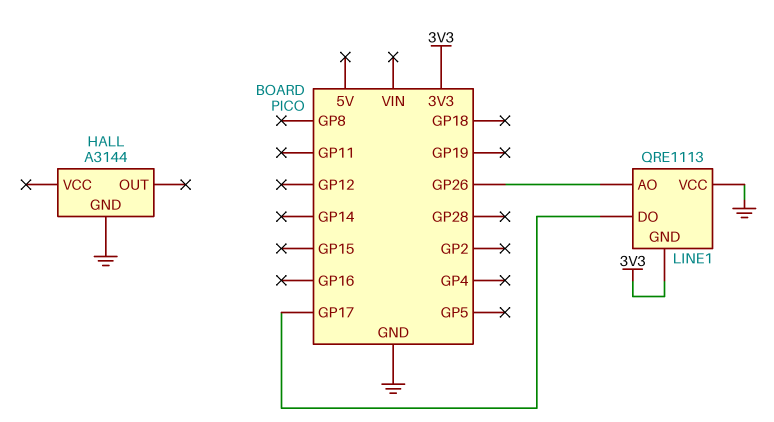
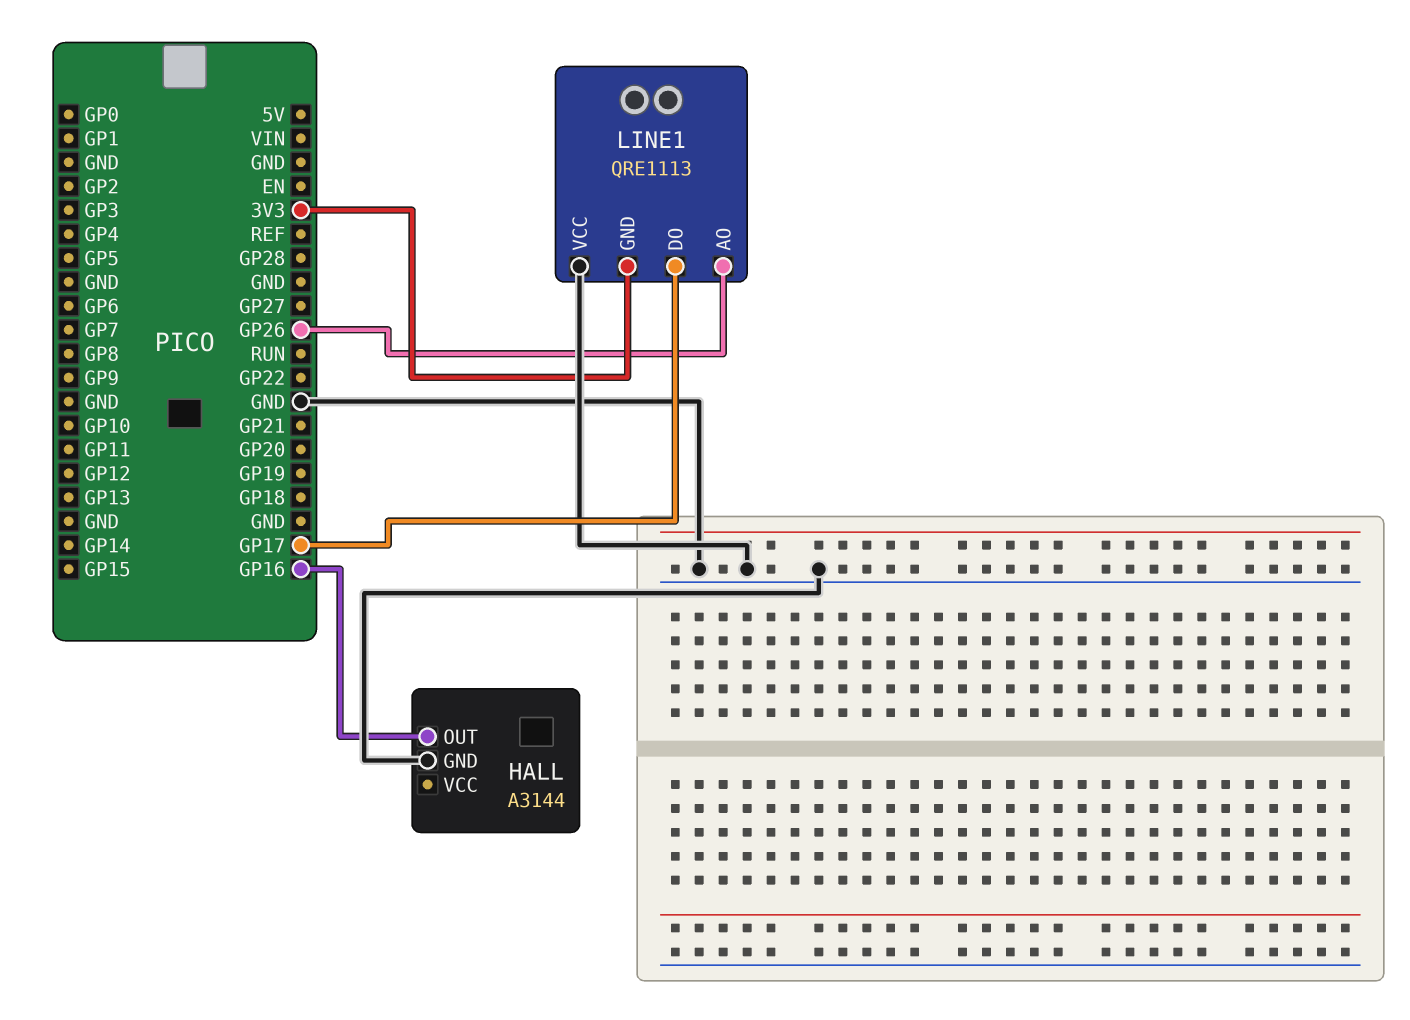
HALL pin OUT: none -> GP16

